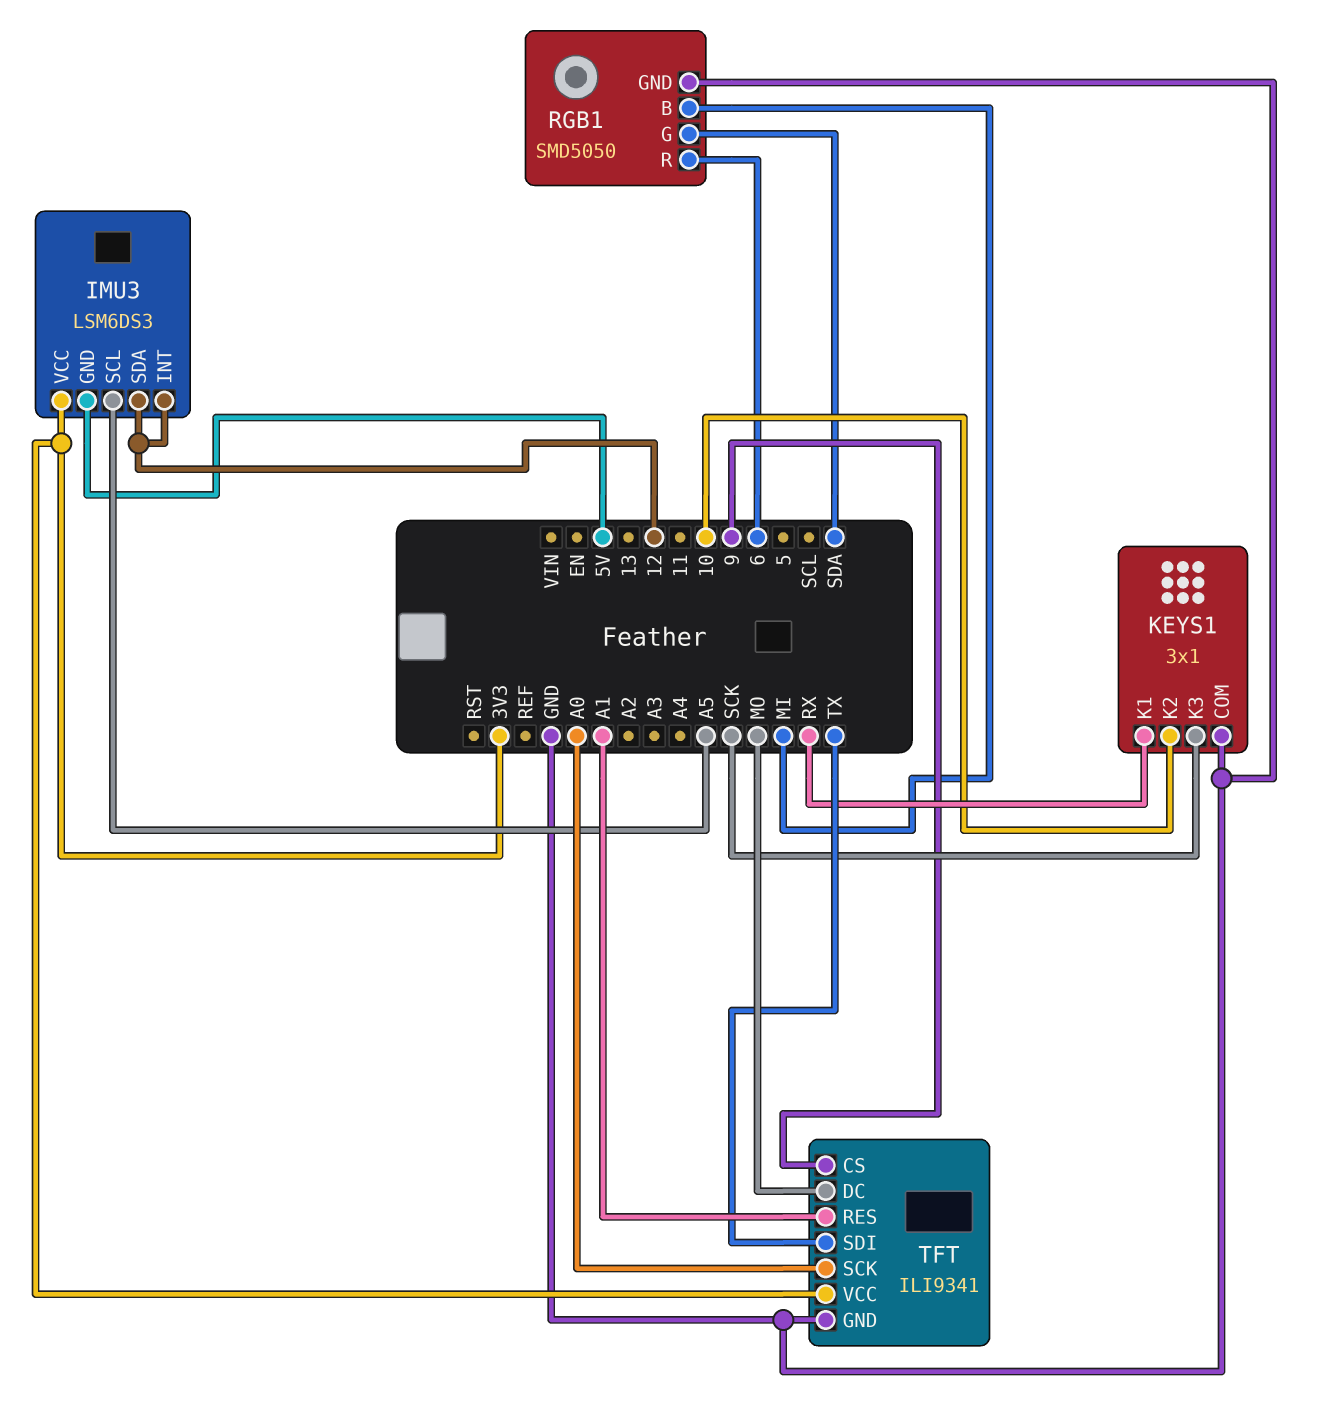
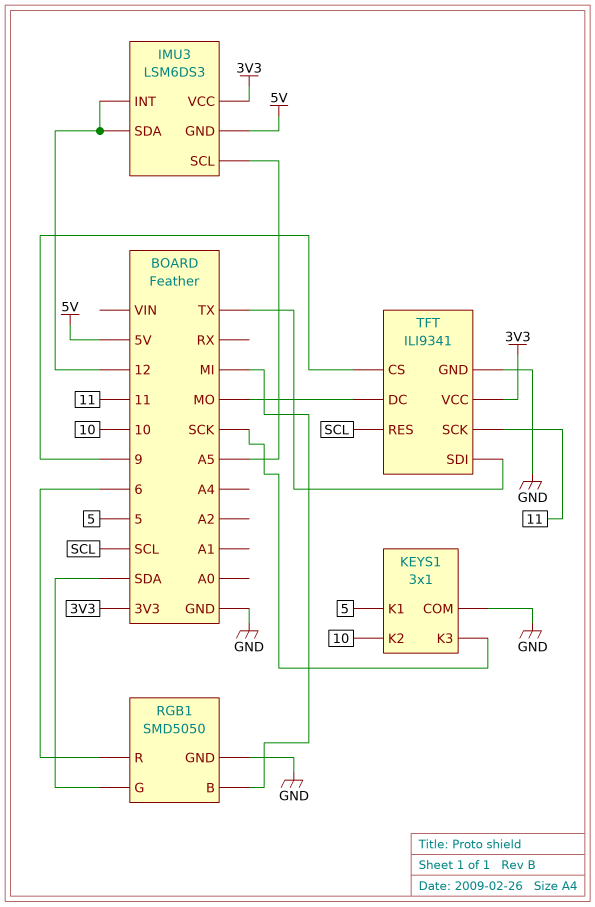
KEYS1 pin K1: RX -> 5
TFT pin RES: A1 -> SCL
TFT pin SCK: A0 -> 11

